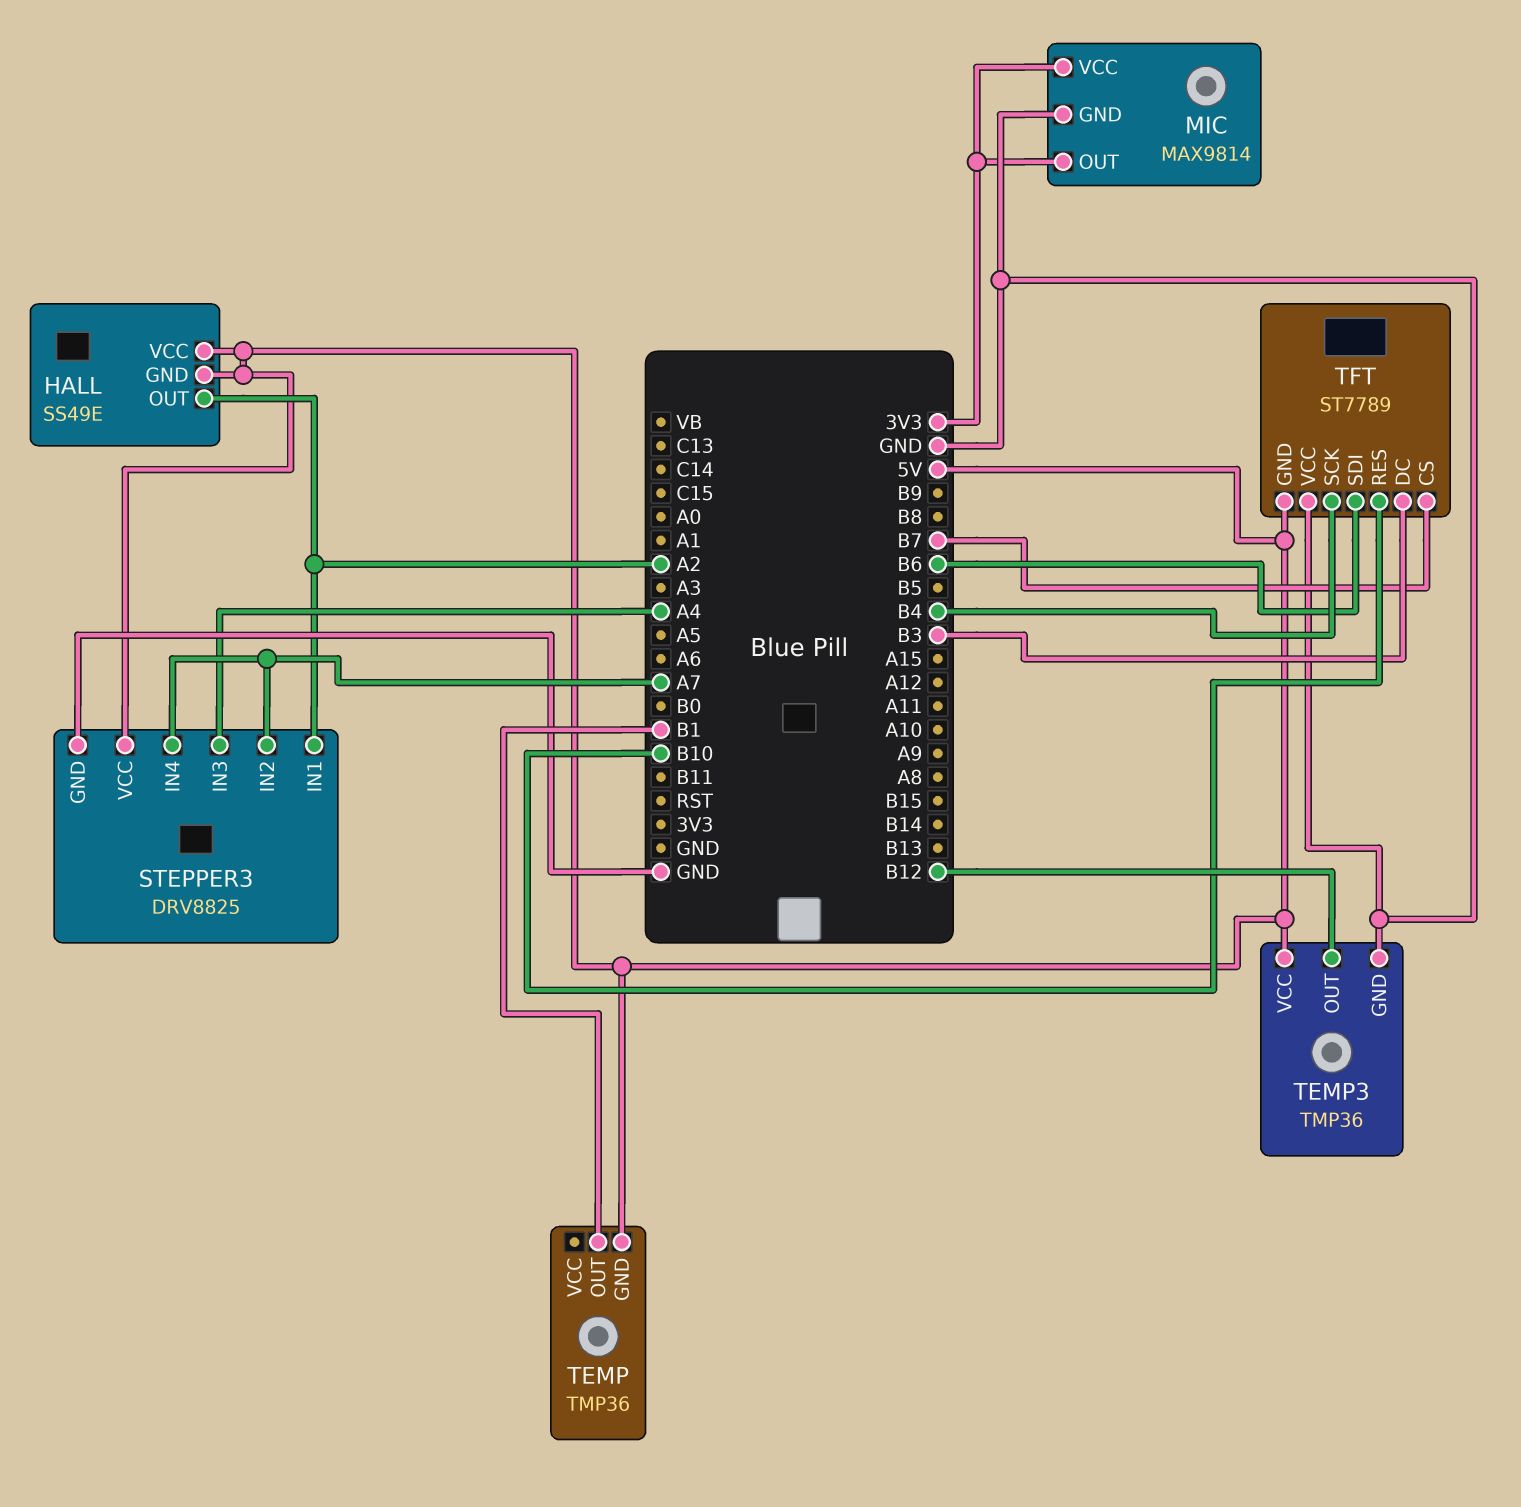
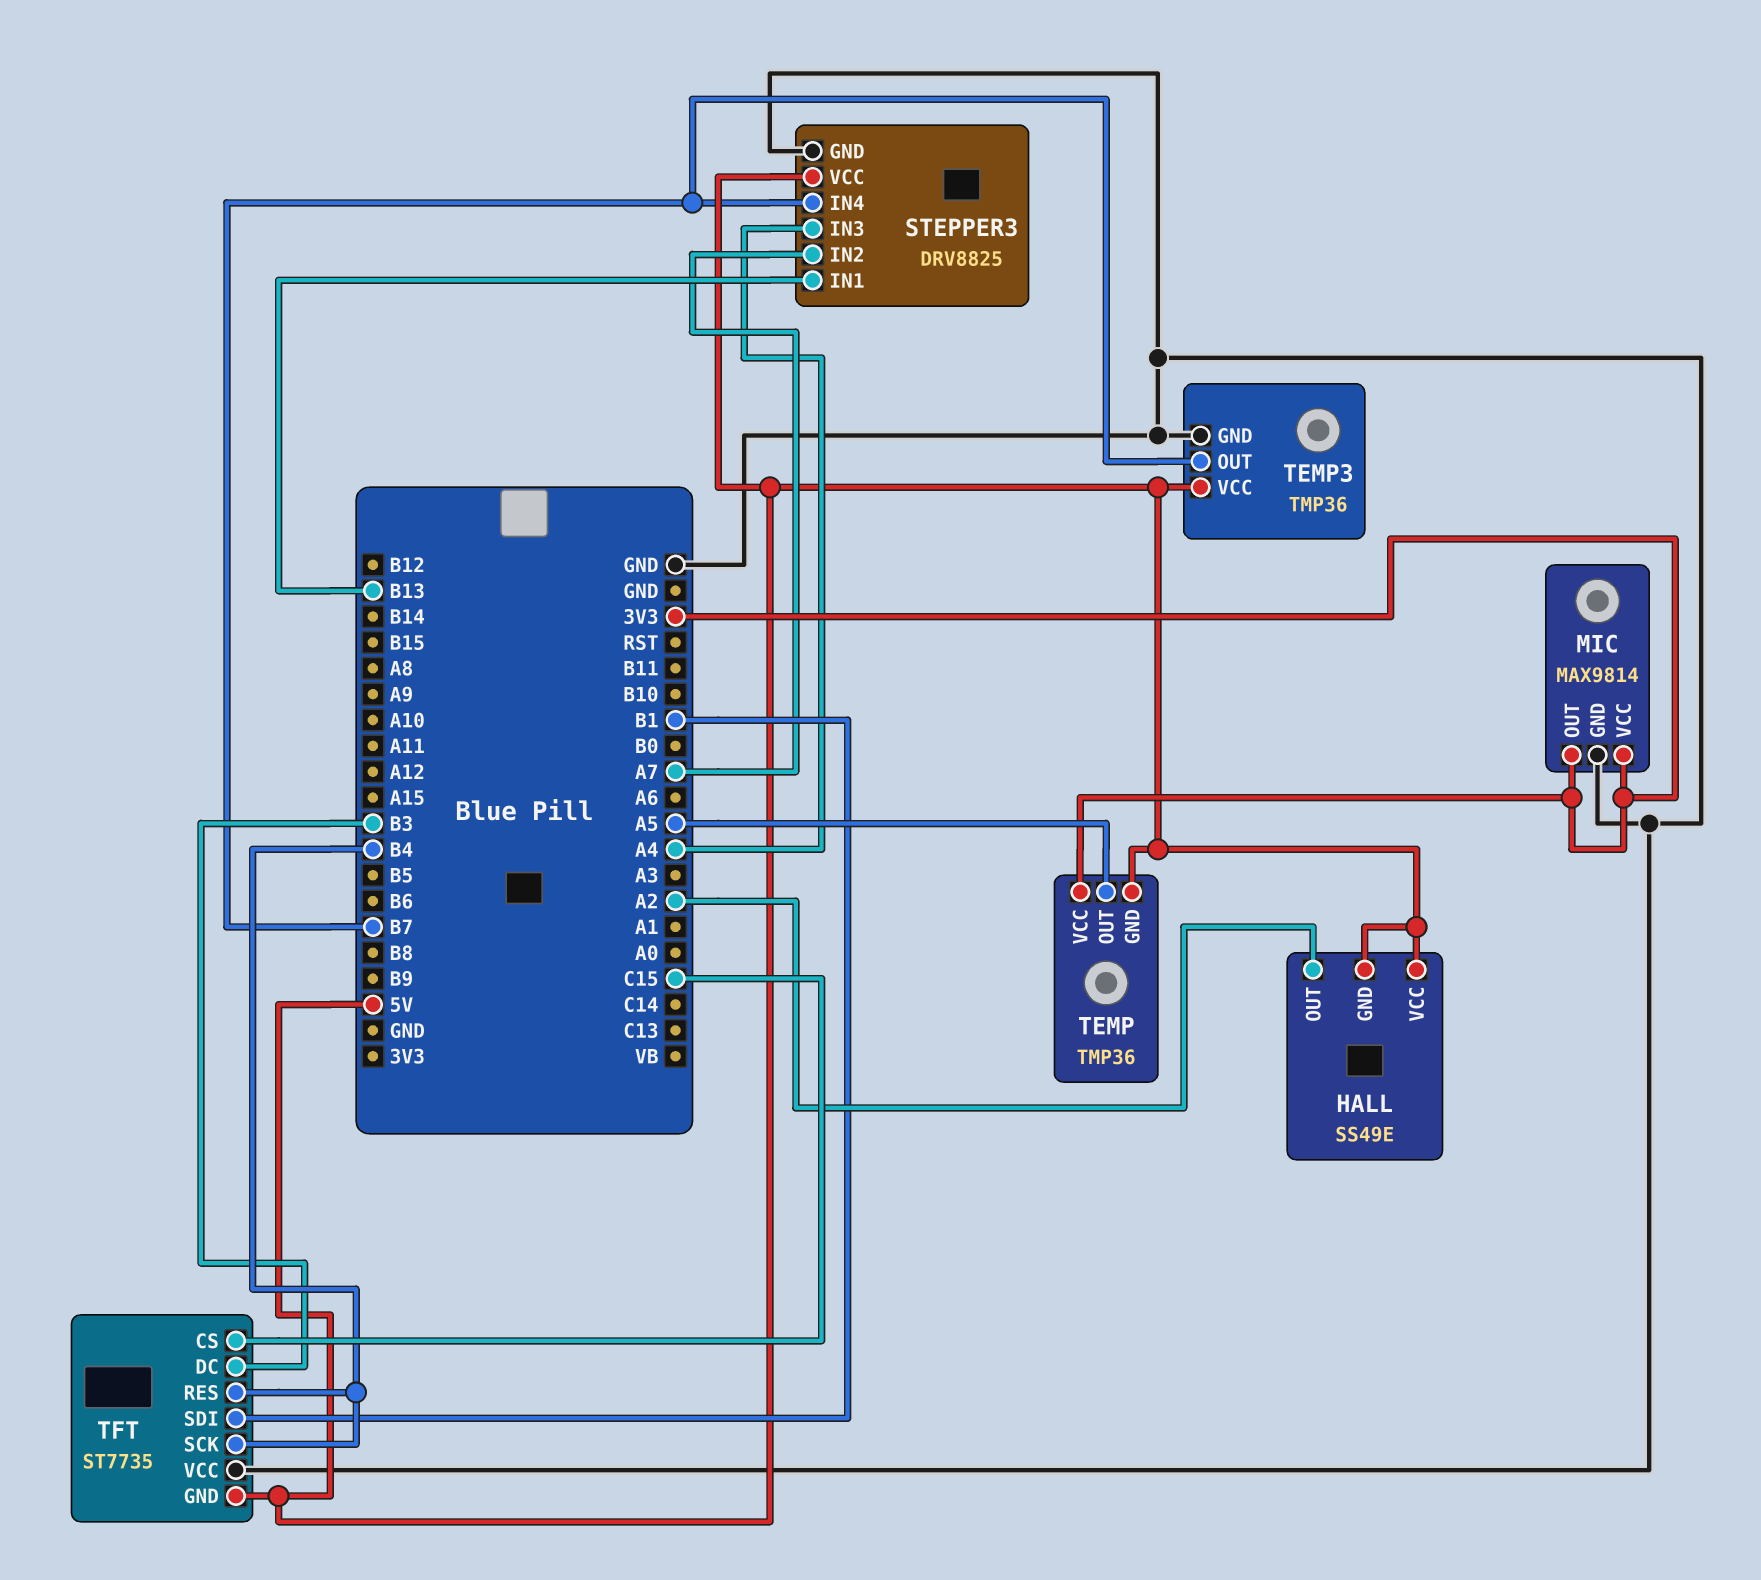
STEPPER3 pin IN1: A2 -> B13
STEPPER3 pin IN4: A7 -> B7
TEMP pin OUT: B1 -> A5
TEMP pin VCC: none -> 3V3
TEMP3 pin OUT: B12 -> B7
TFT: ST7789 -> ST7735
TFT pin CS: B7 -> C15
TFT pin RES: B10 -> B4
TFT pin SDI: B6 -> B1

